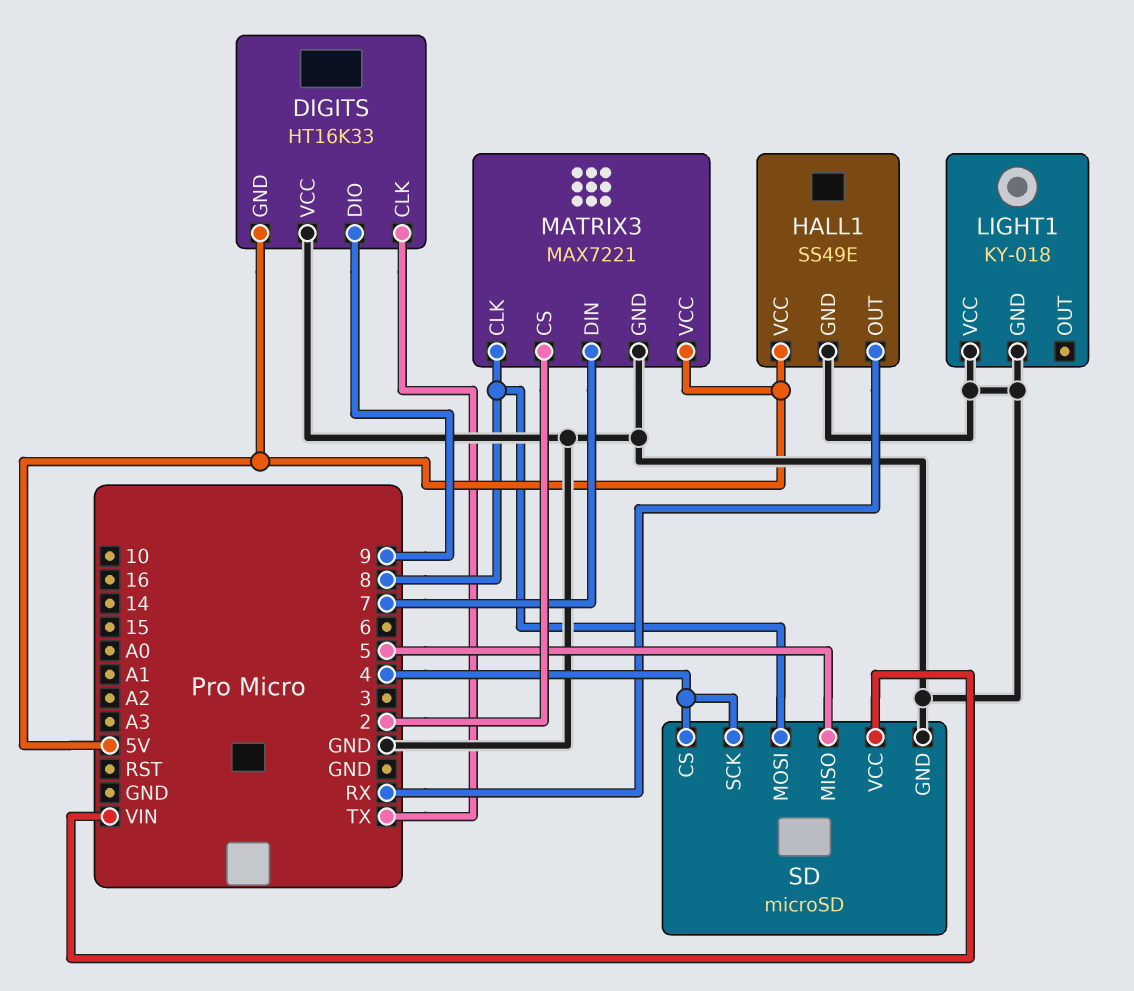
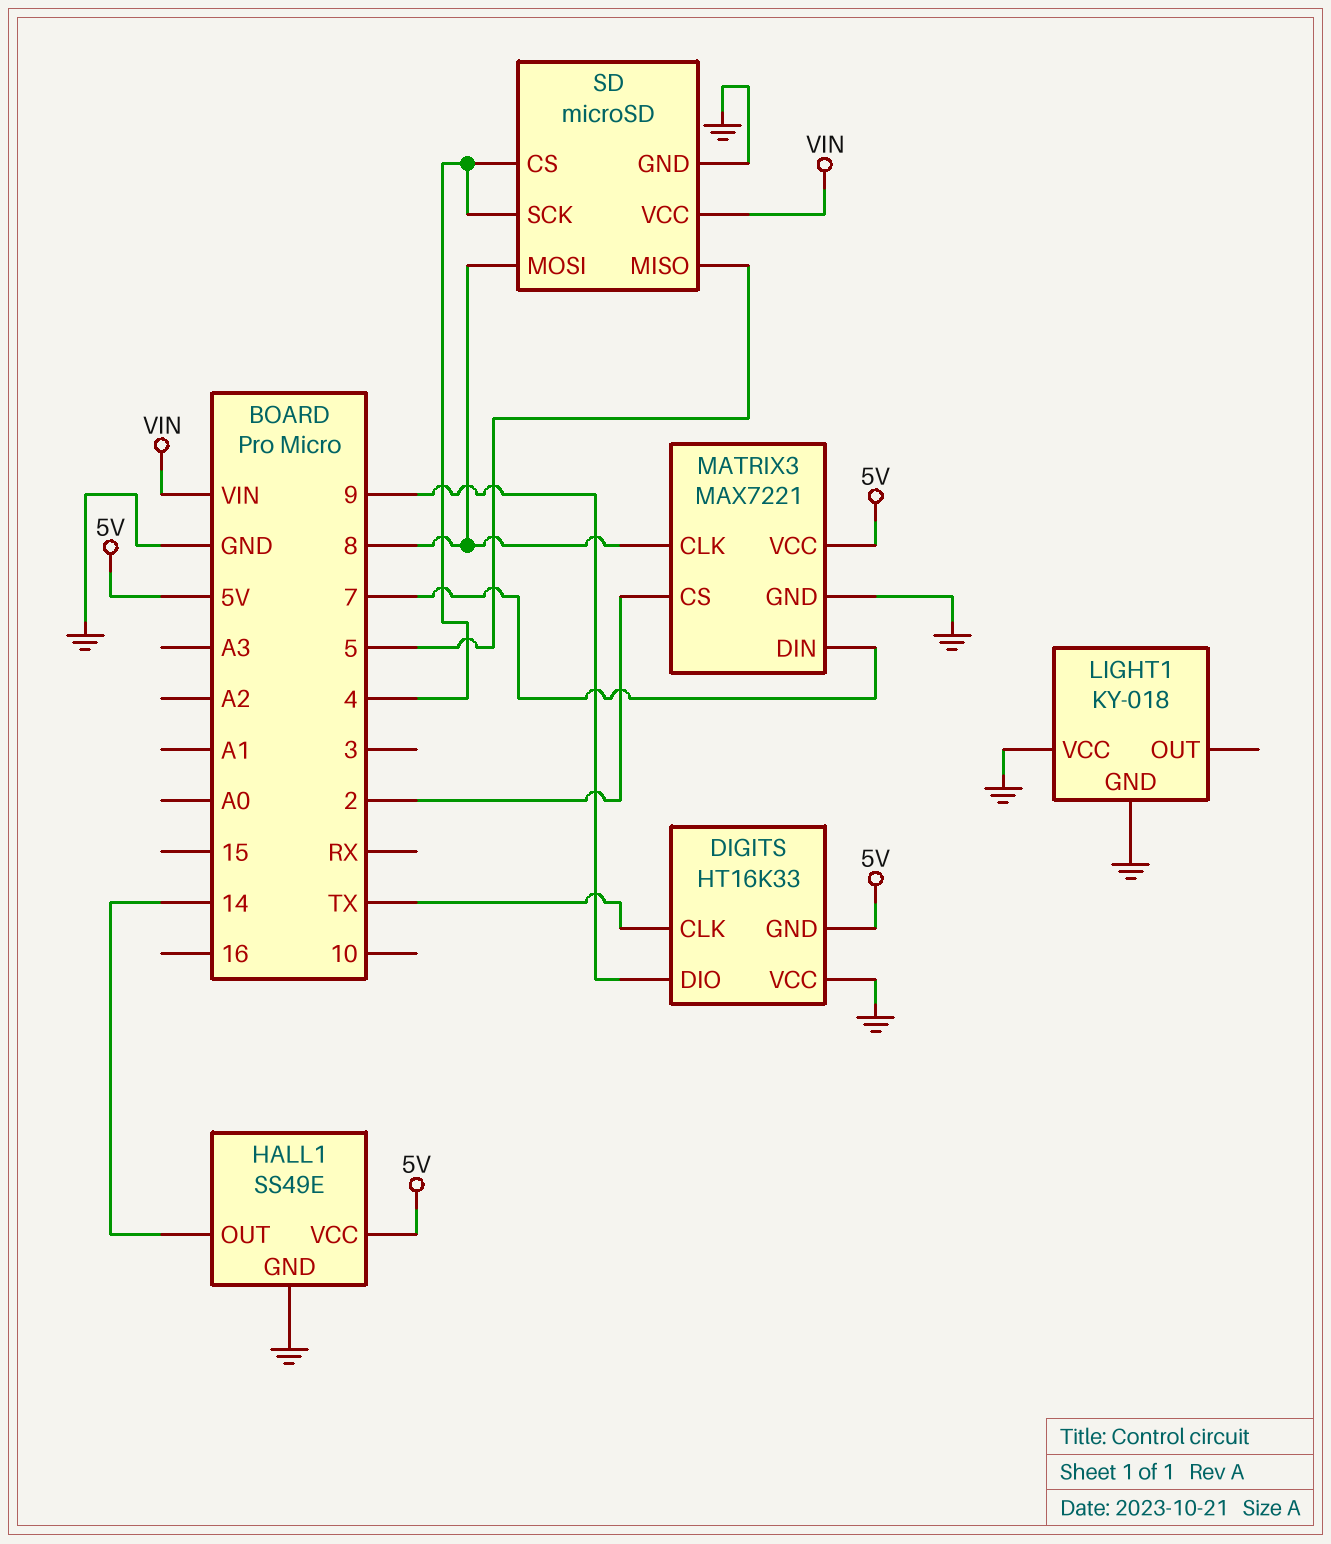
HALL1 pin OUT: RX -> 14

